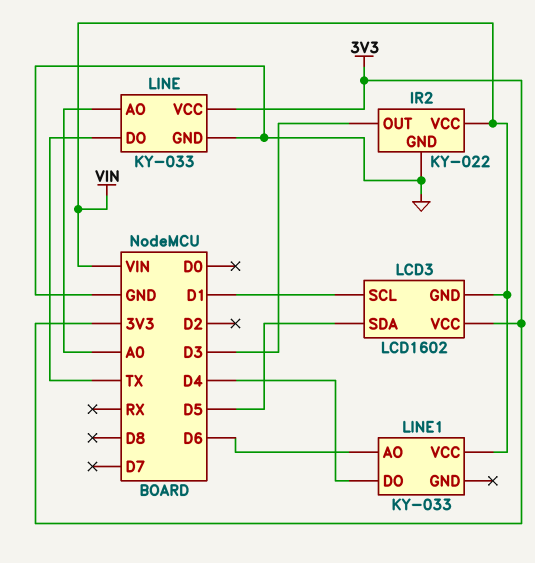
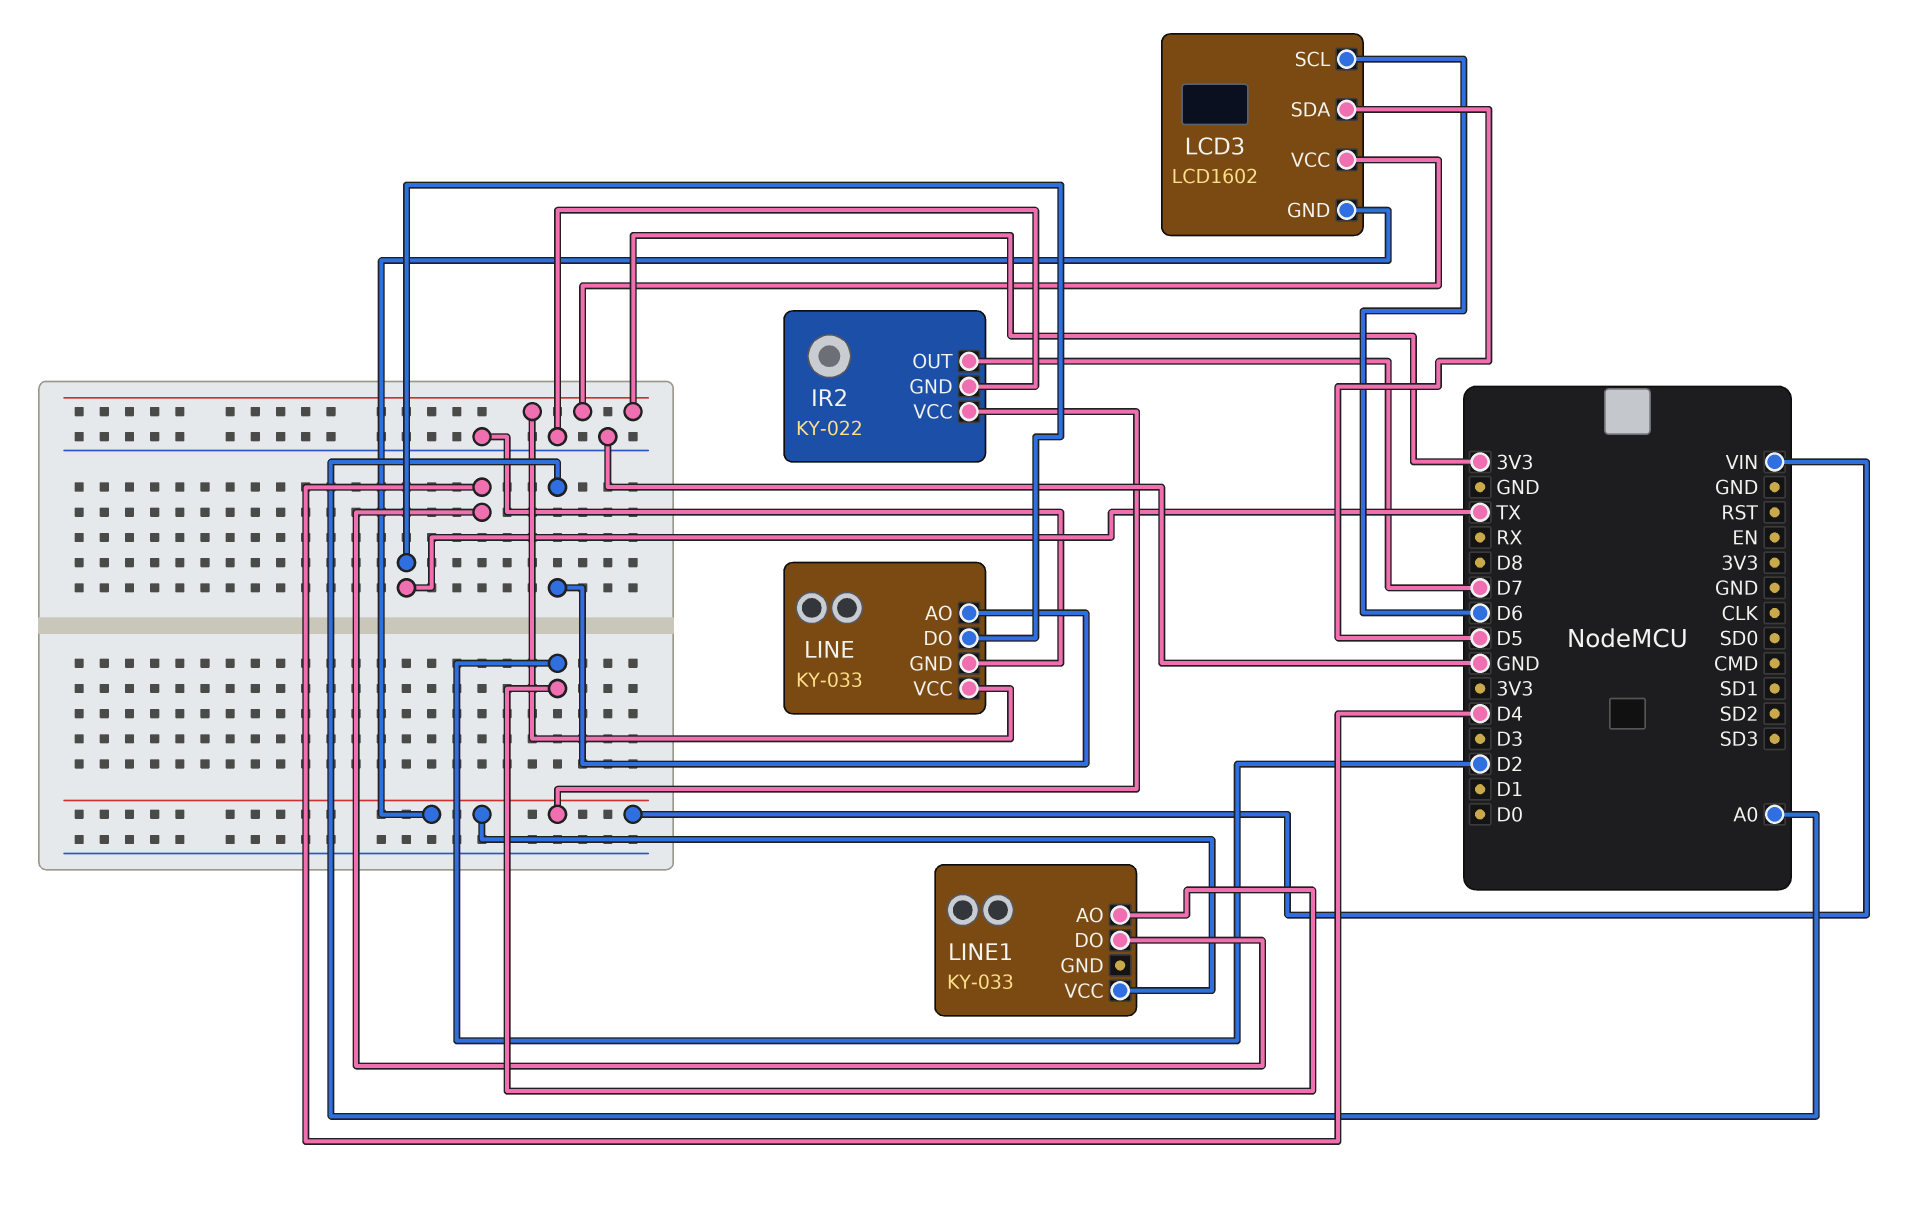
IR2 pin OUT: D3 -> D7
LCD3 pin SCL: D1 -> D6
LINE1 pin AO: D6 -> D2

